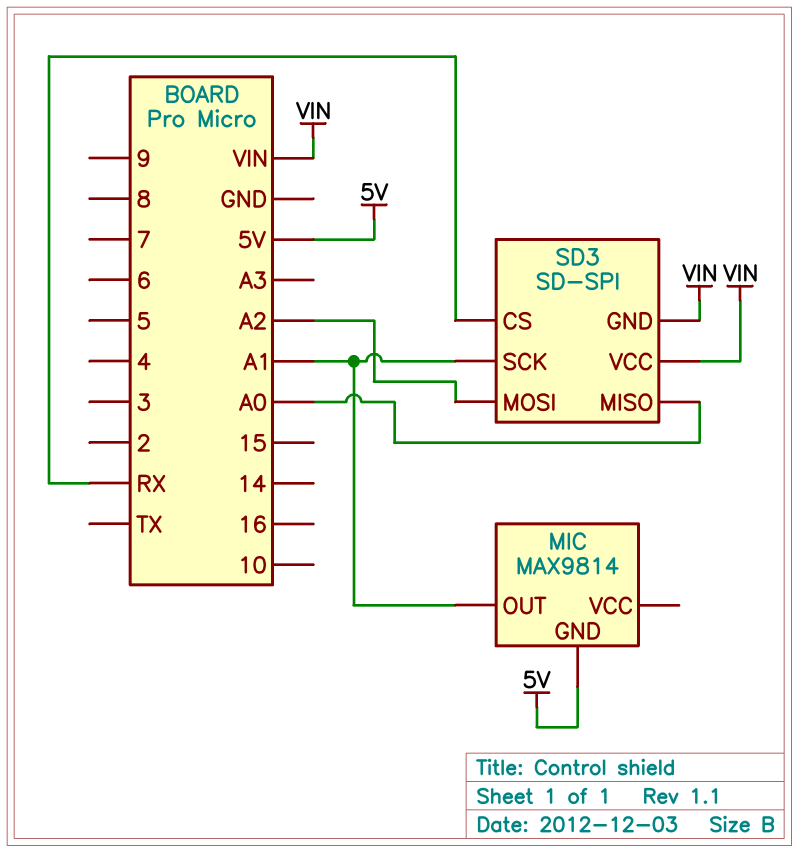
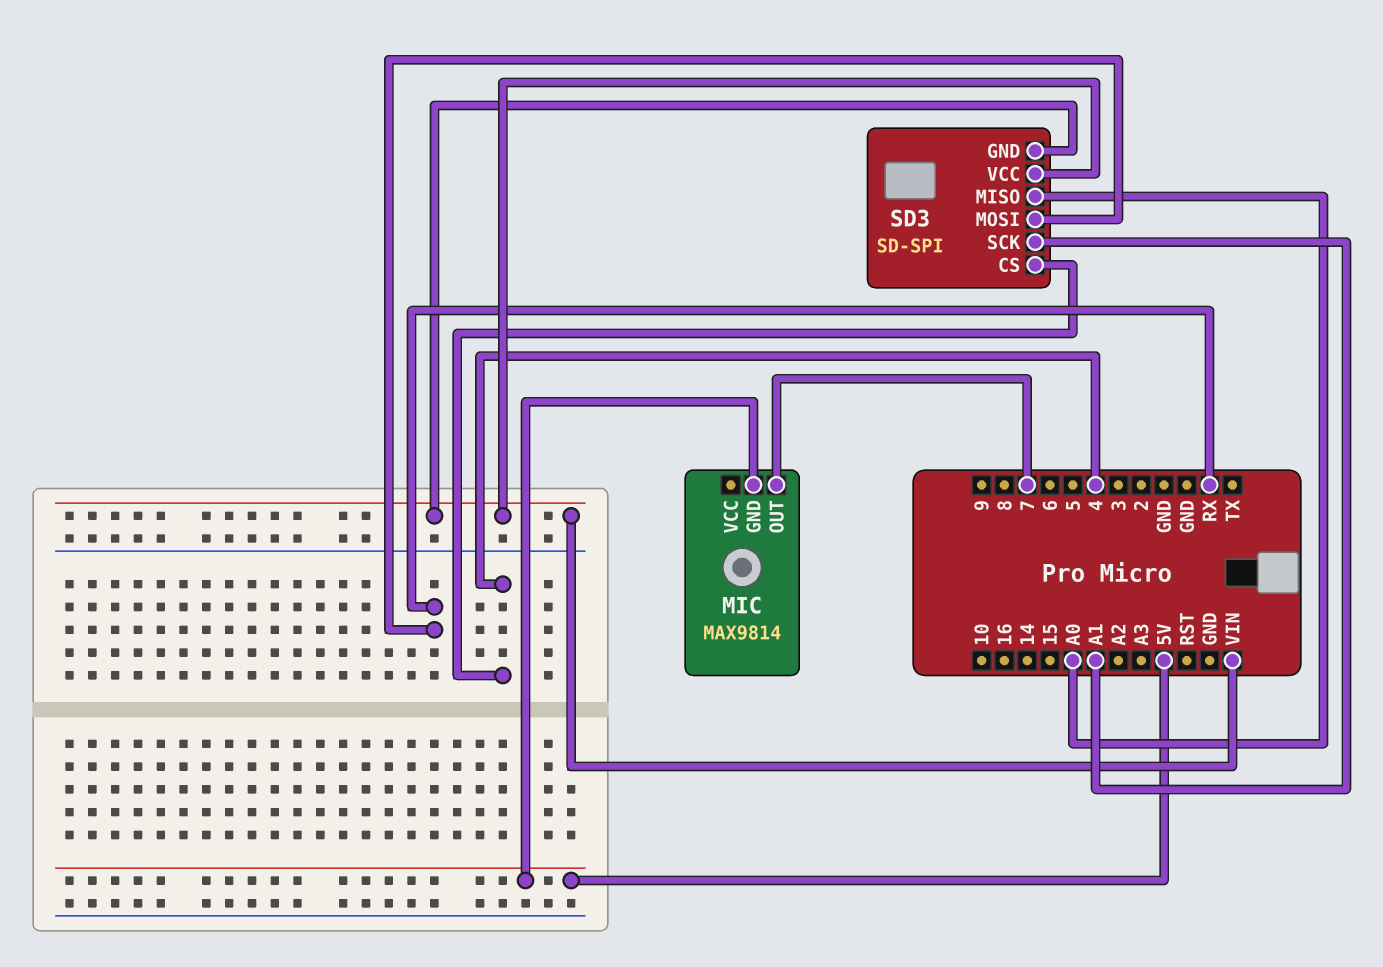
MIC pin OUT: A1 -> 7
SD3 pin CS: RX -> 4
SD3 pin MOSI: A2 -> RX

